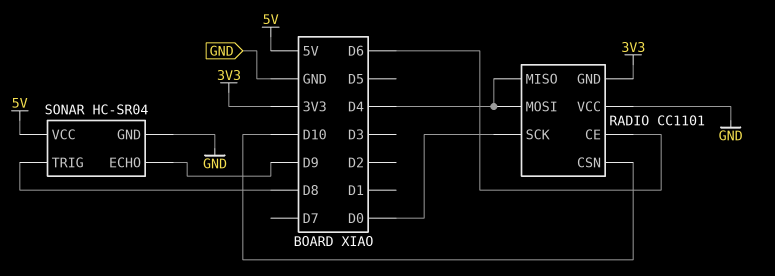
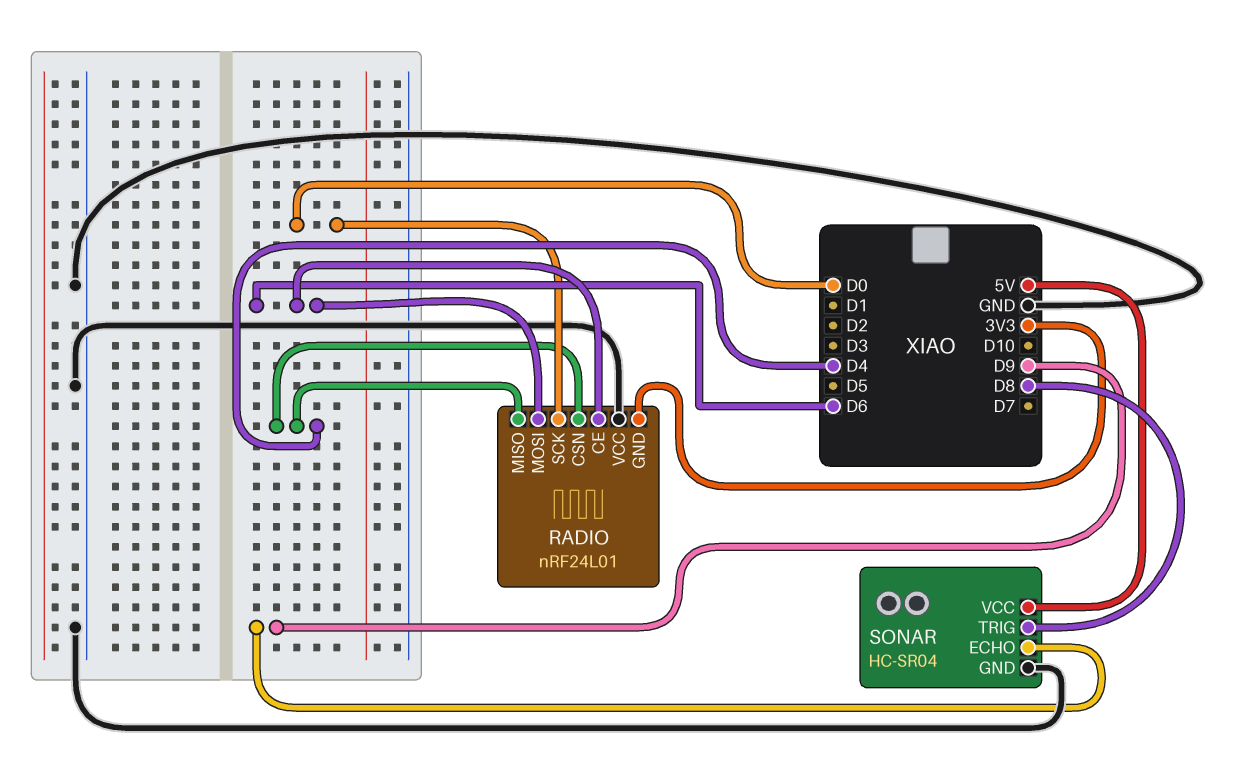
RADIO: CC1101 -> nRF24L01
RADIO pin CSN: D10 -> D4
RADIO pin MOSI: D4 -> D6

